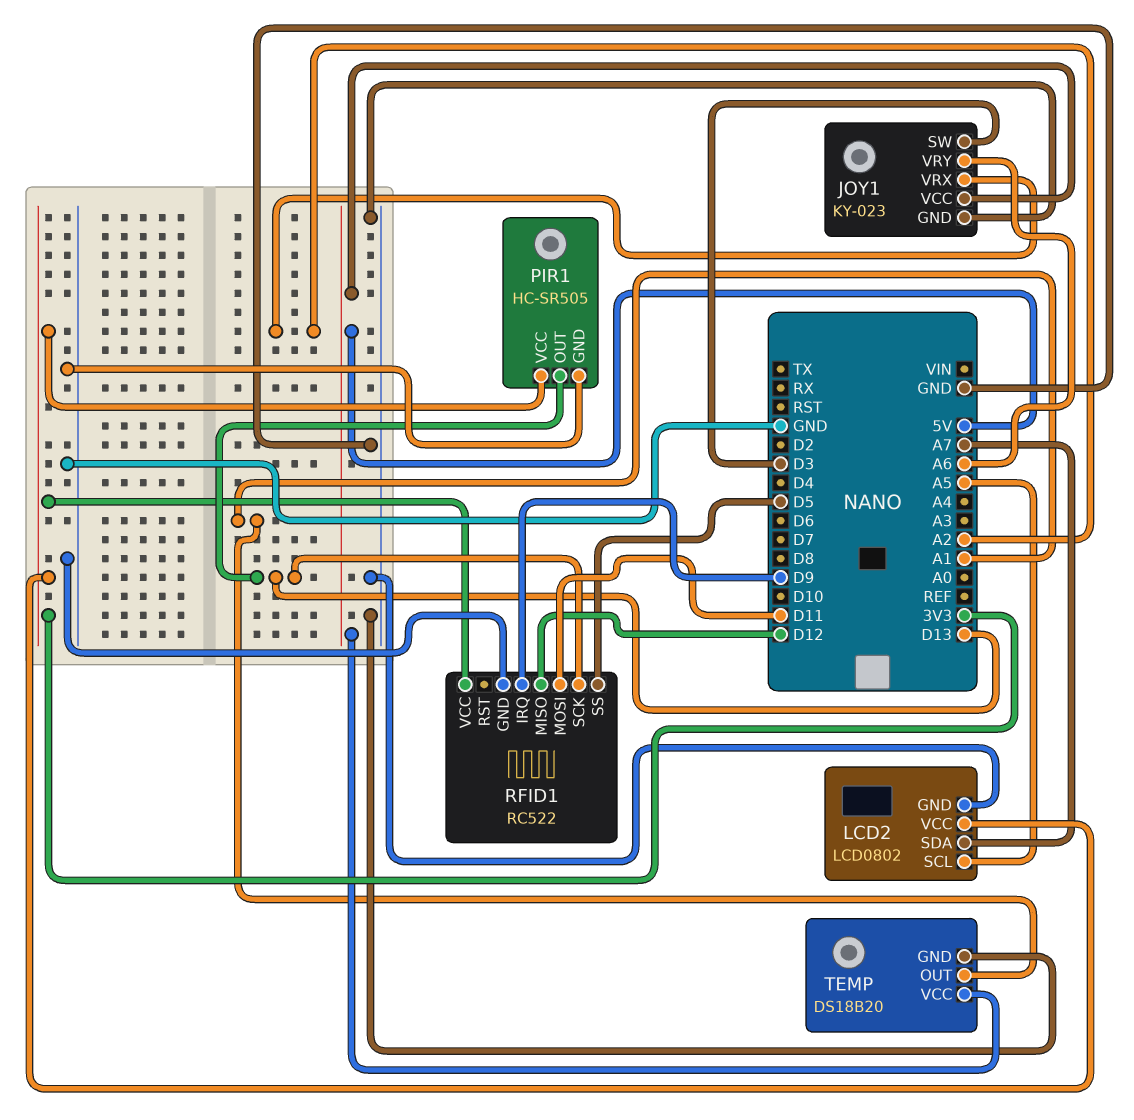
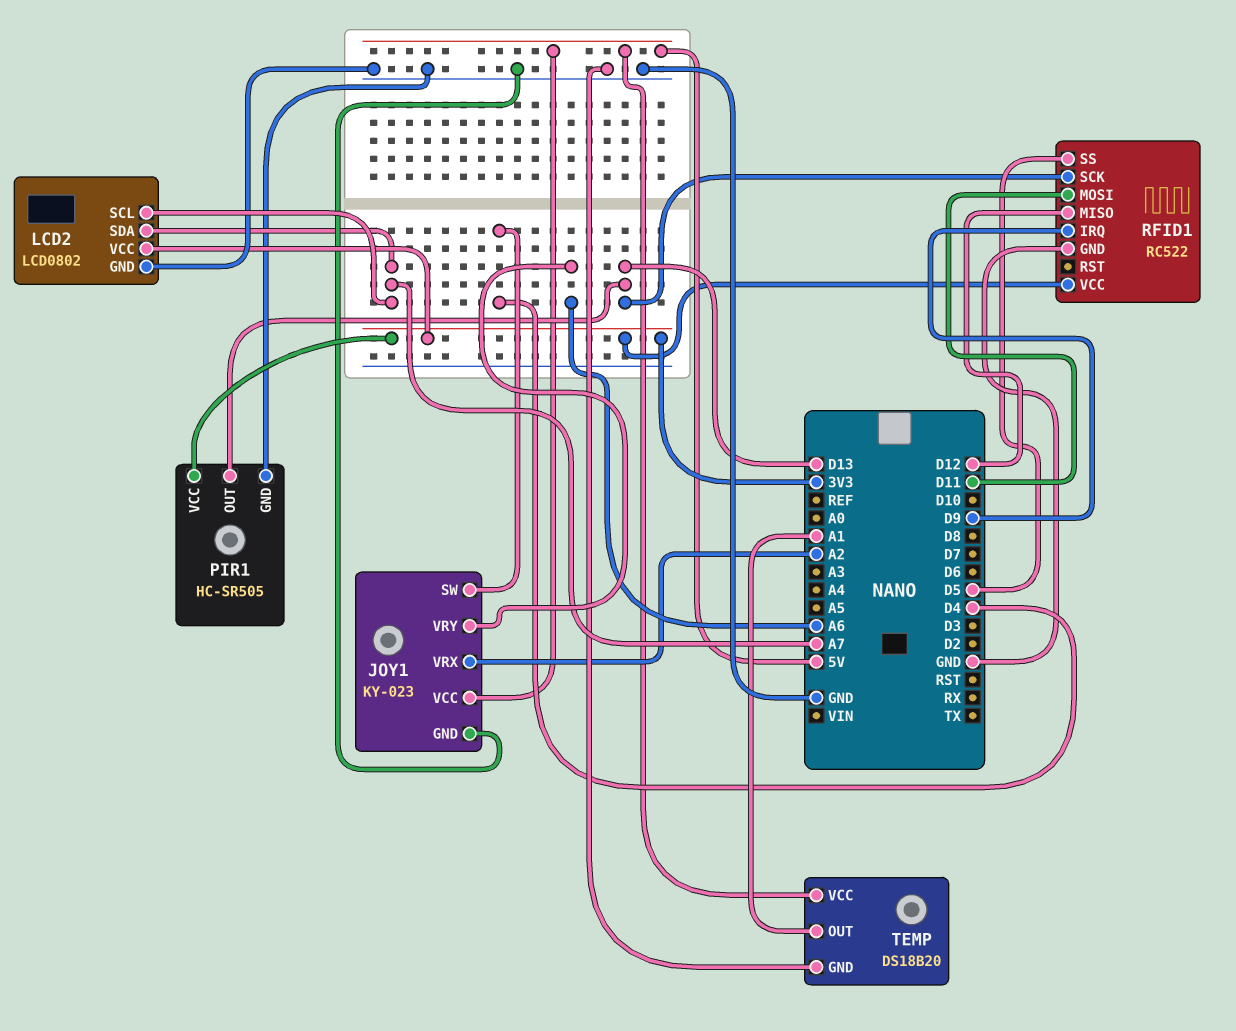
JOY1 pin SW: D3 -> D4
LCD2 pin SCL: A5 -> A7

